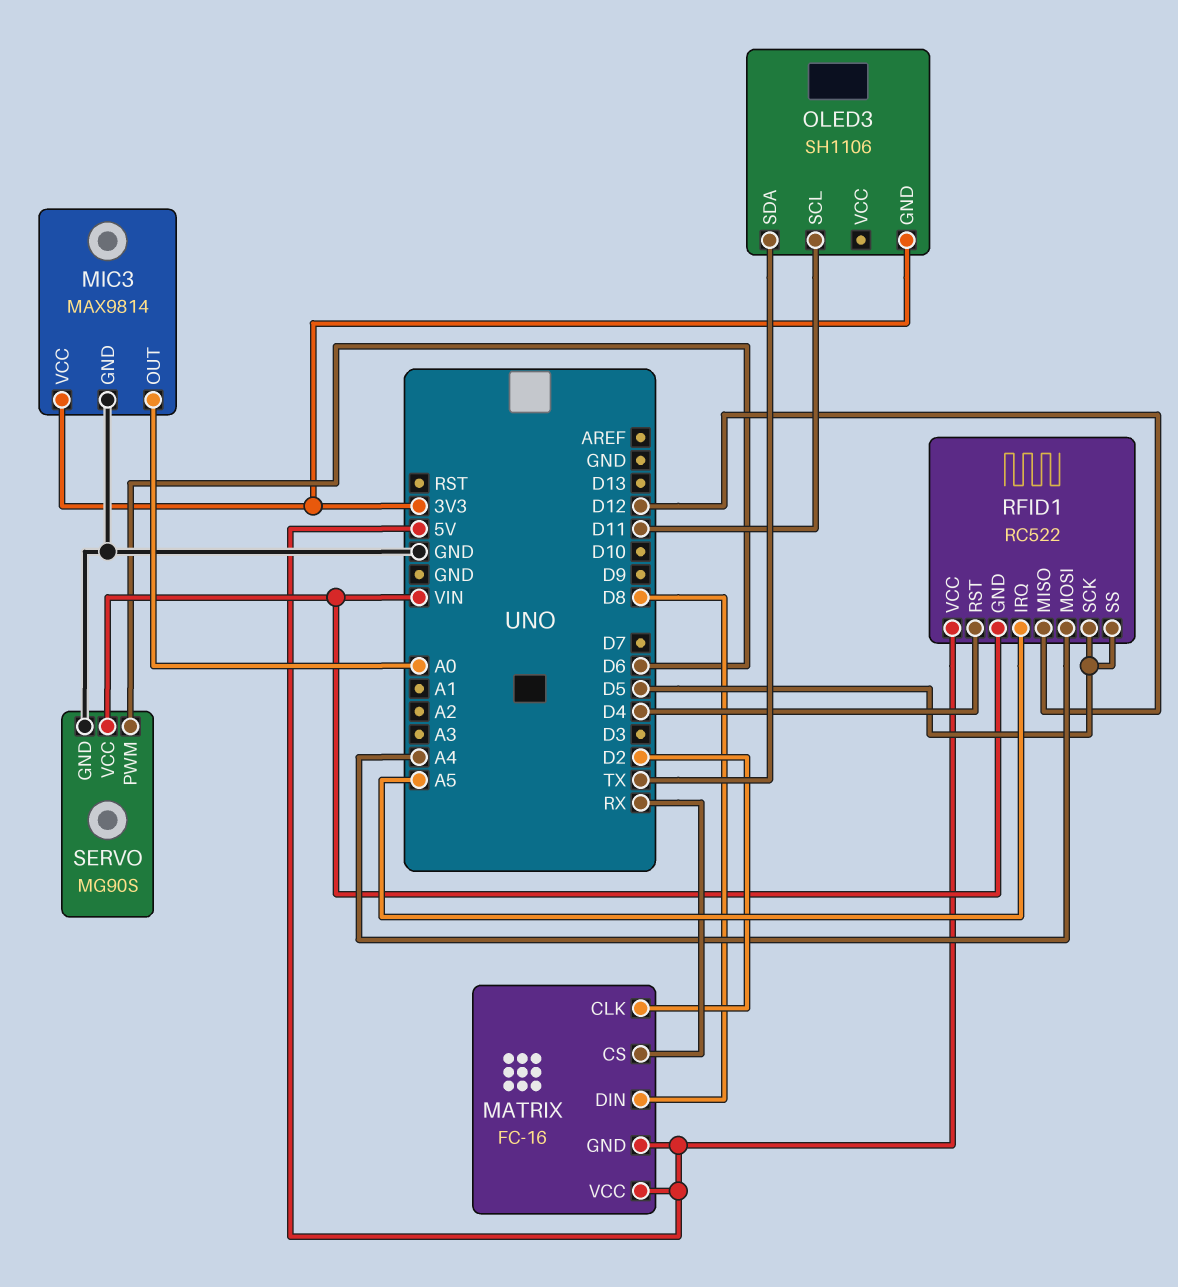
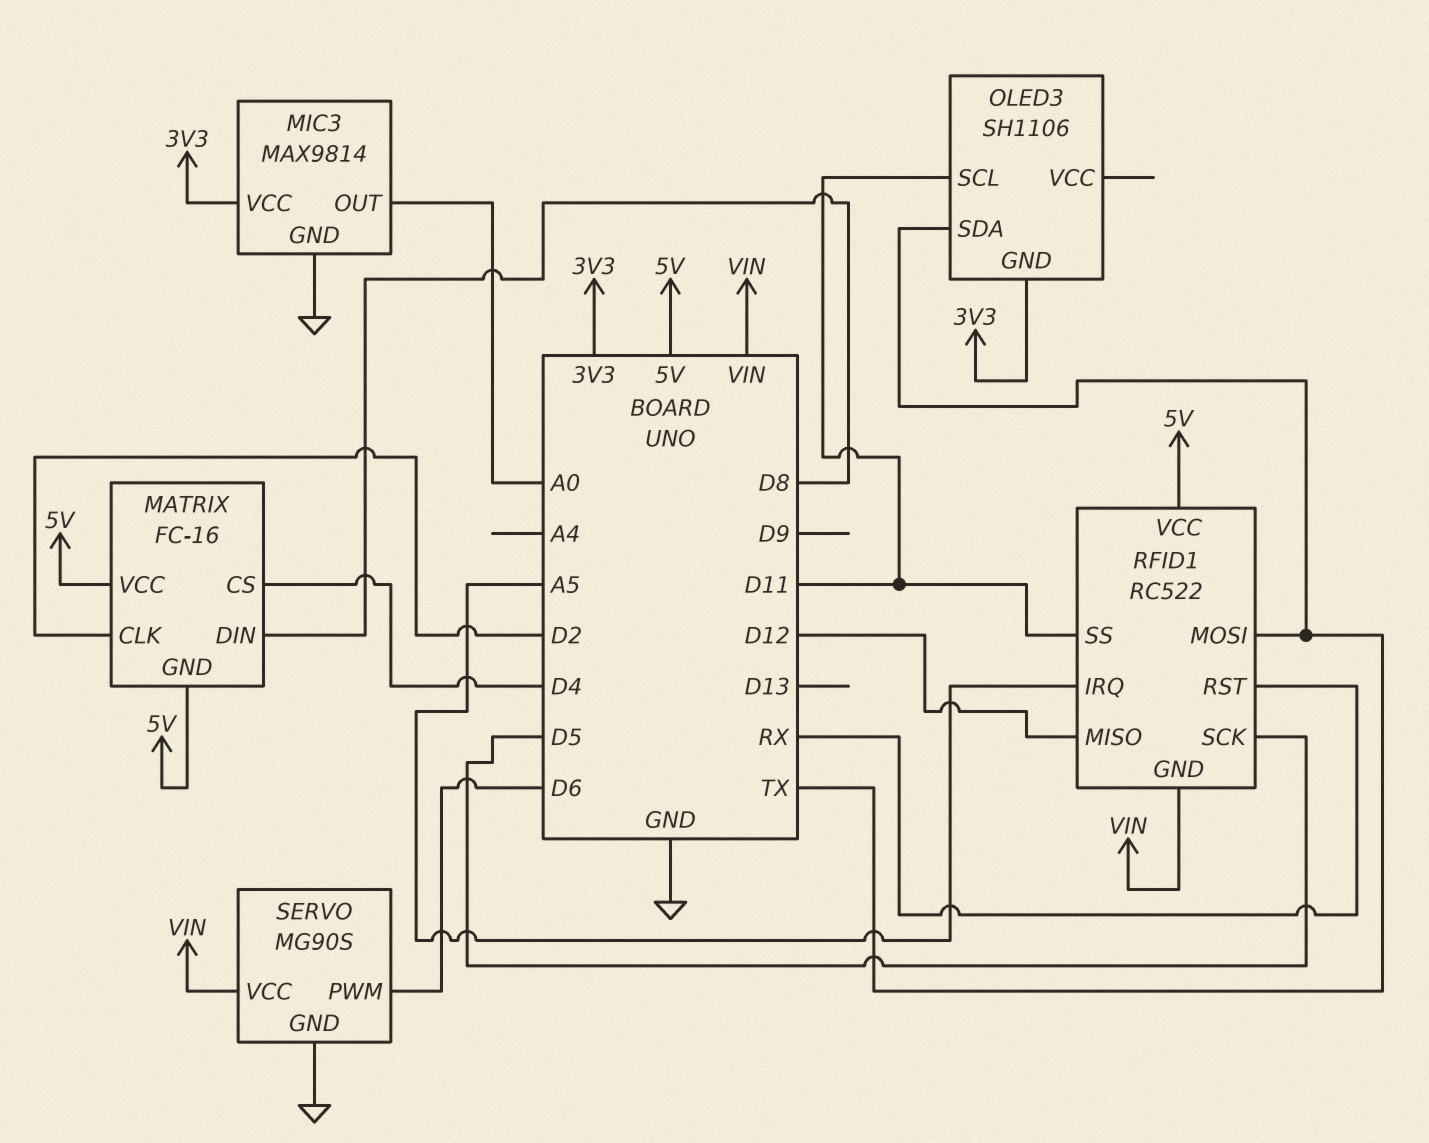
MATRIX pin CS: RX -> D4
RFID1 pin MOSI: A4 -> TX
RFID1 pin RST: D4 -> RX
RFID1 pin SS: D5 -> D11

